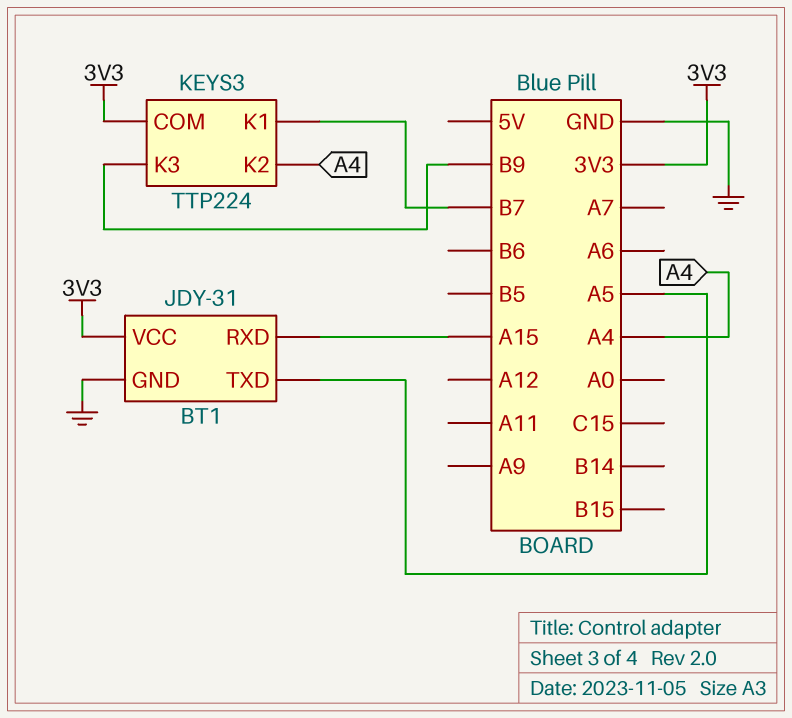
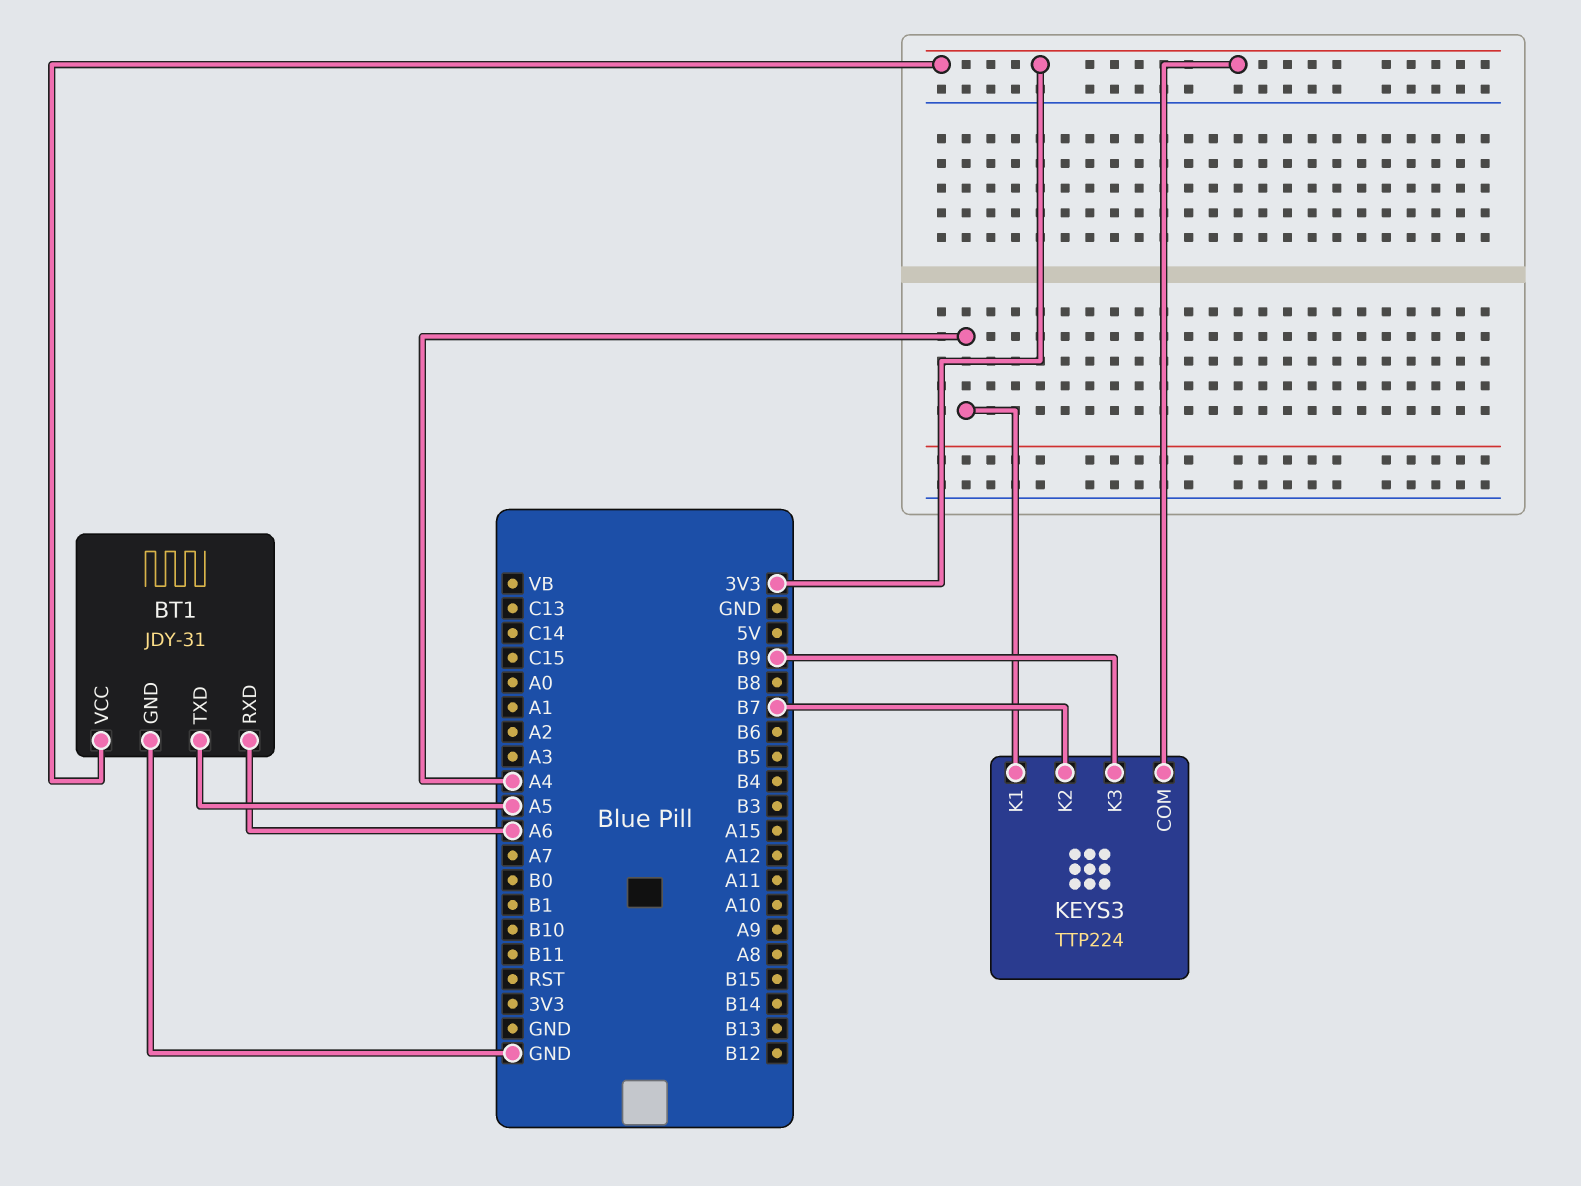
BT1 pin RXD: A15 -> A6
KEYS3 pin K1: B7 -> A4
KEYS3 pin K2: A4 -> B7

